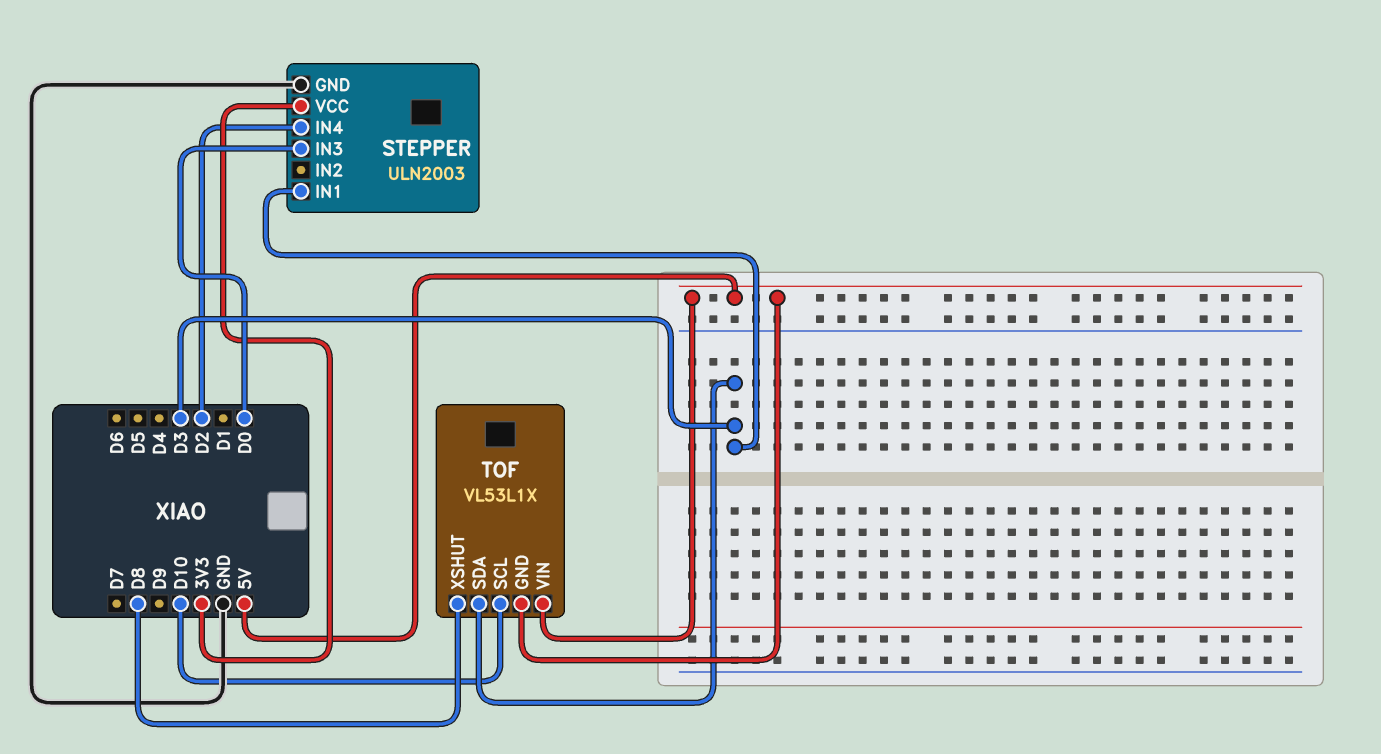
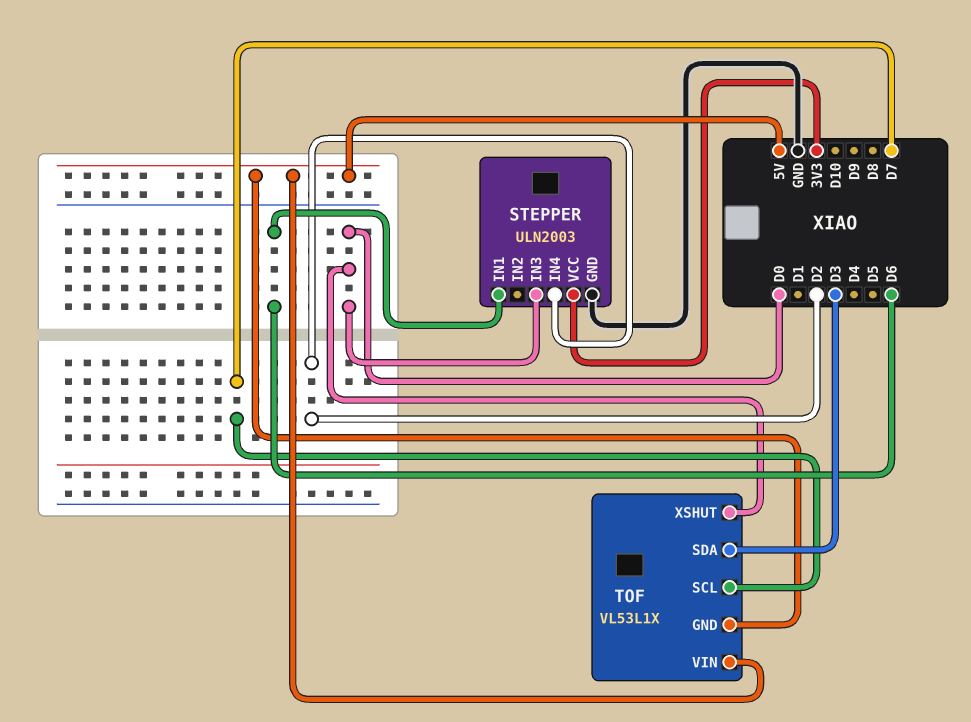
STEPPER pin IN1: D3 -> D6
TOF pin SCL: D10 -> D7
TOF pin XSHUT: D8 -> D0

